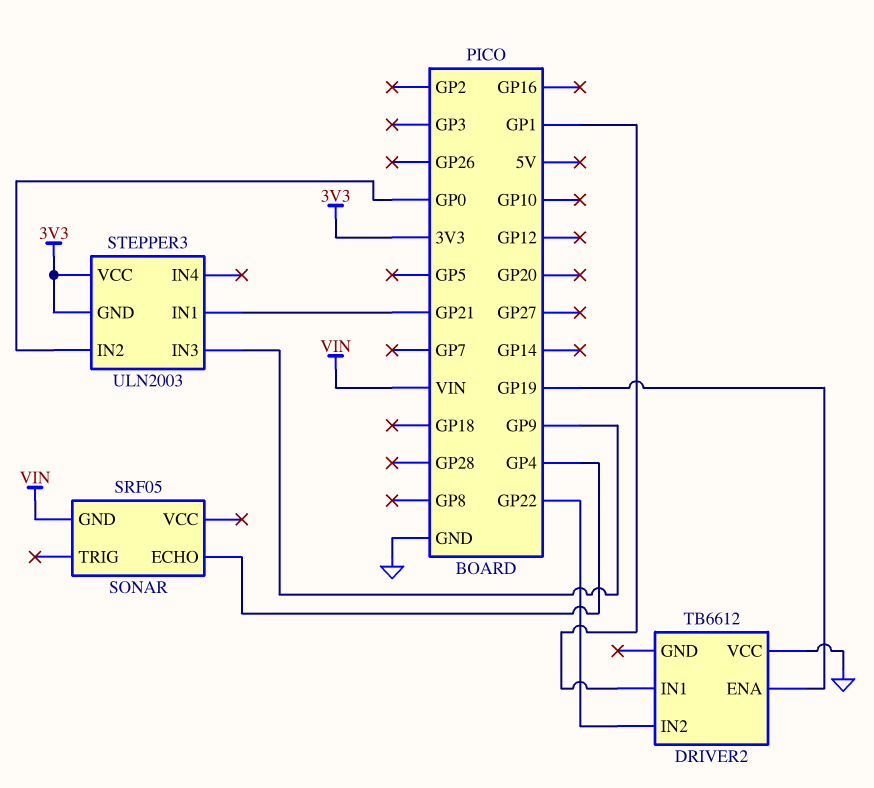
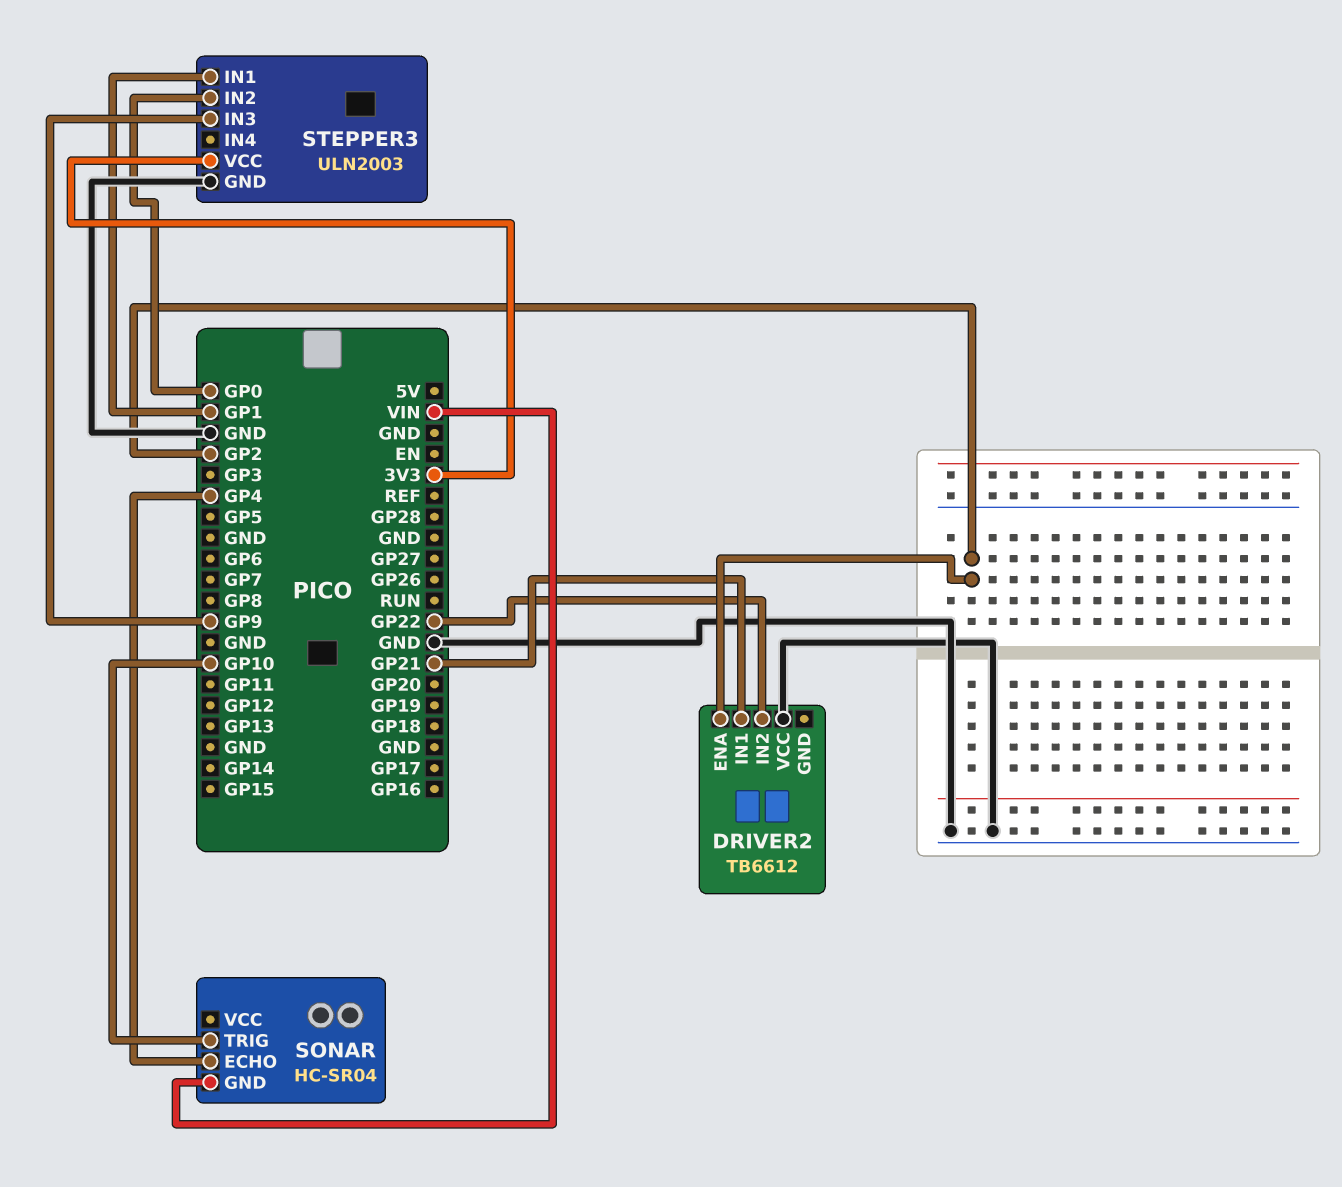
DRIVER2 pin ENA: GP19 -> GP2
DRIVER2 pin IN1: GP1 -> GP21
SONAR: SRF05 -> HC-SR04
SONAR pin TRIG: none -> GP10
STEPPER3 pin GND: 3V3 -> GND
STEPPER3 pin IN1: GP21 -> GP1

